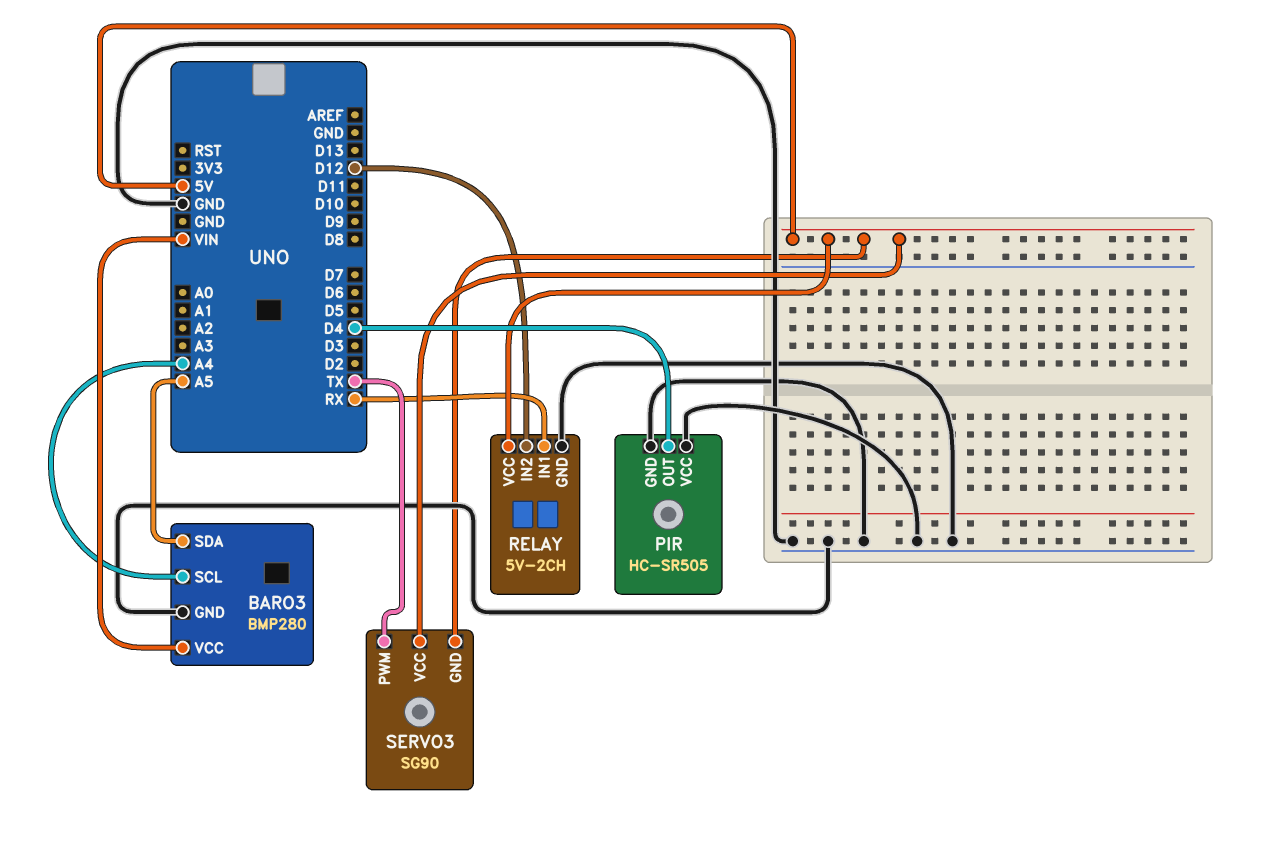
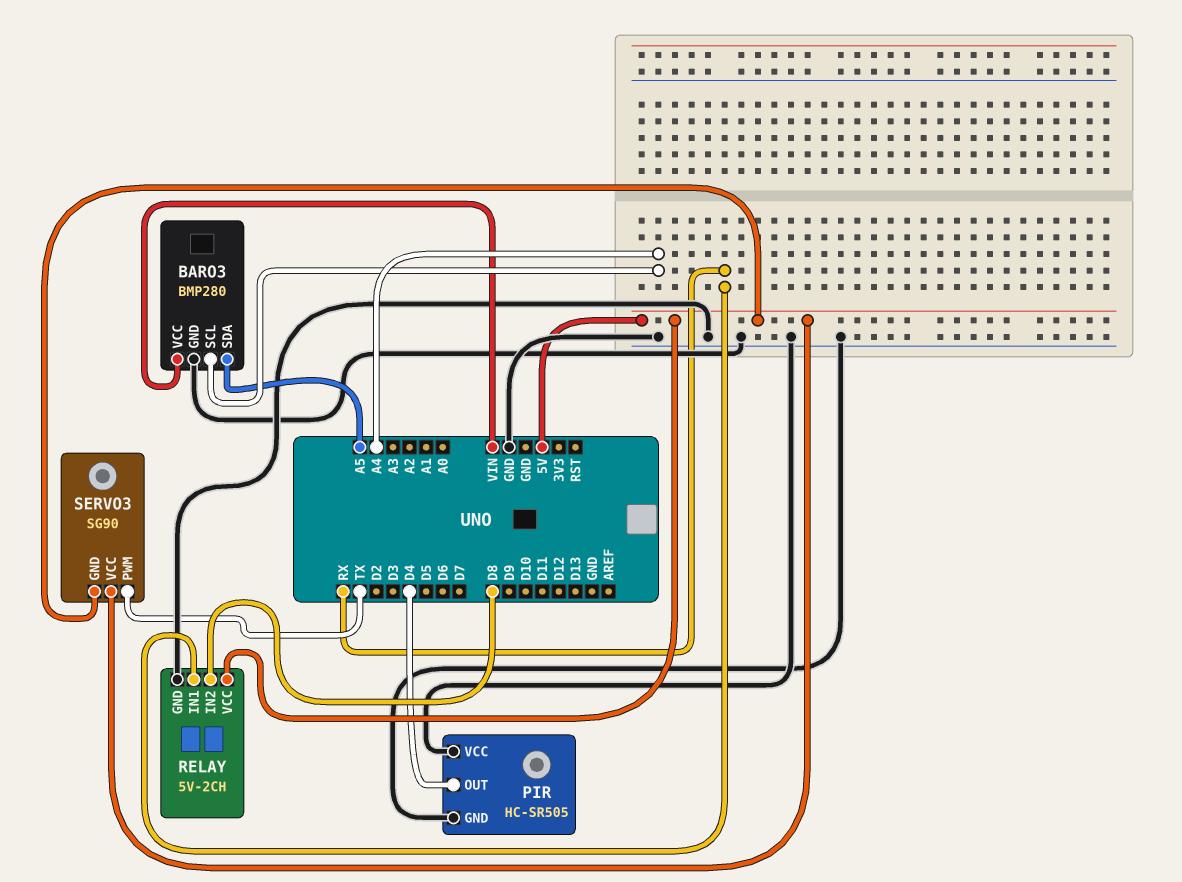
RELAY pin IN2: D12 -> D8

